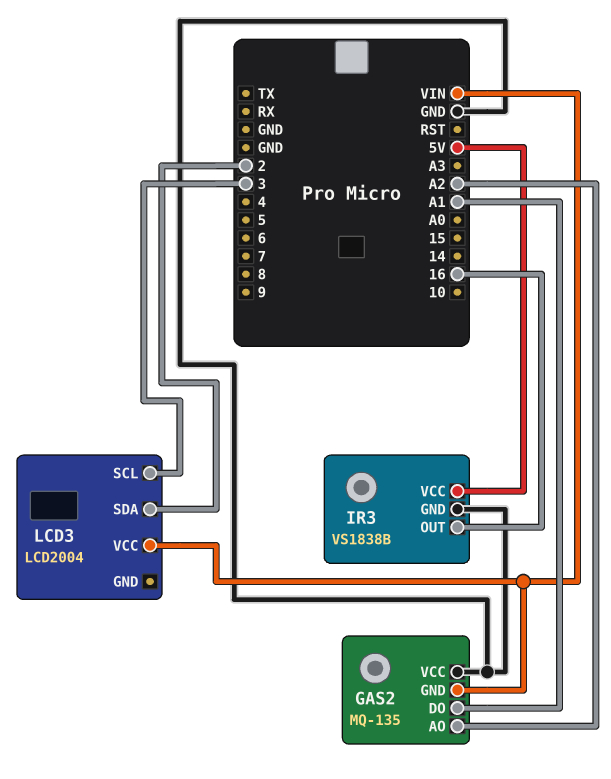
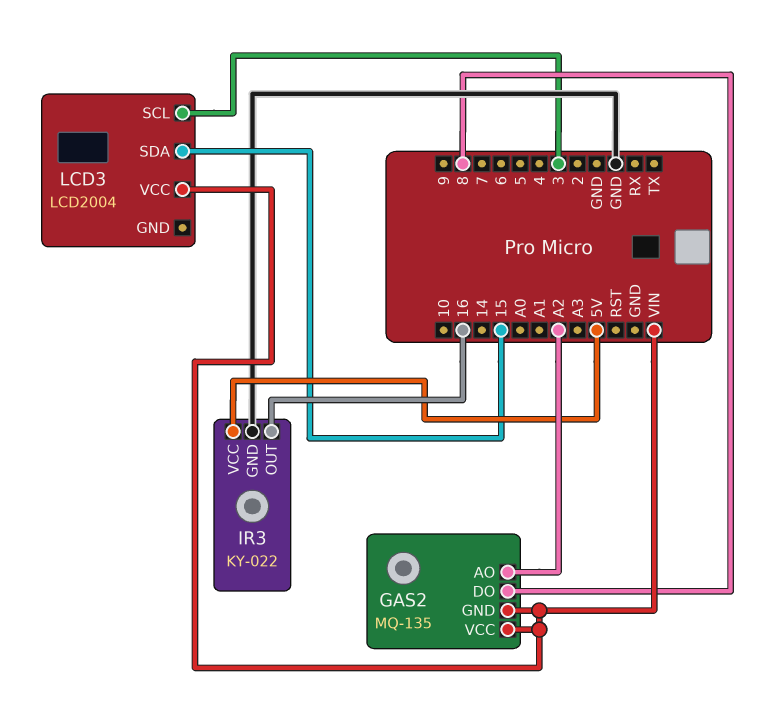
GAS2 pin DO: A1 -> 8
GAS2 pin VCC: GND -> VIN
IR3: VS1838B -> KY-022
LCD3 pin SDA: 2 -> 15

